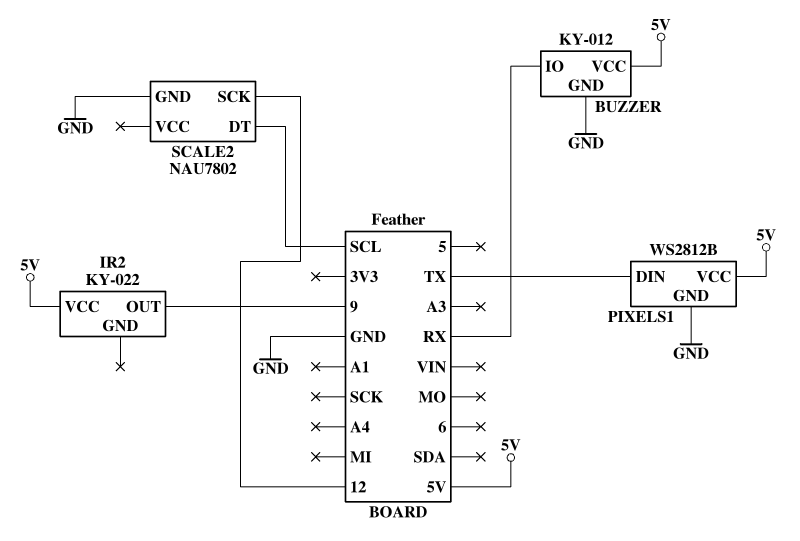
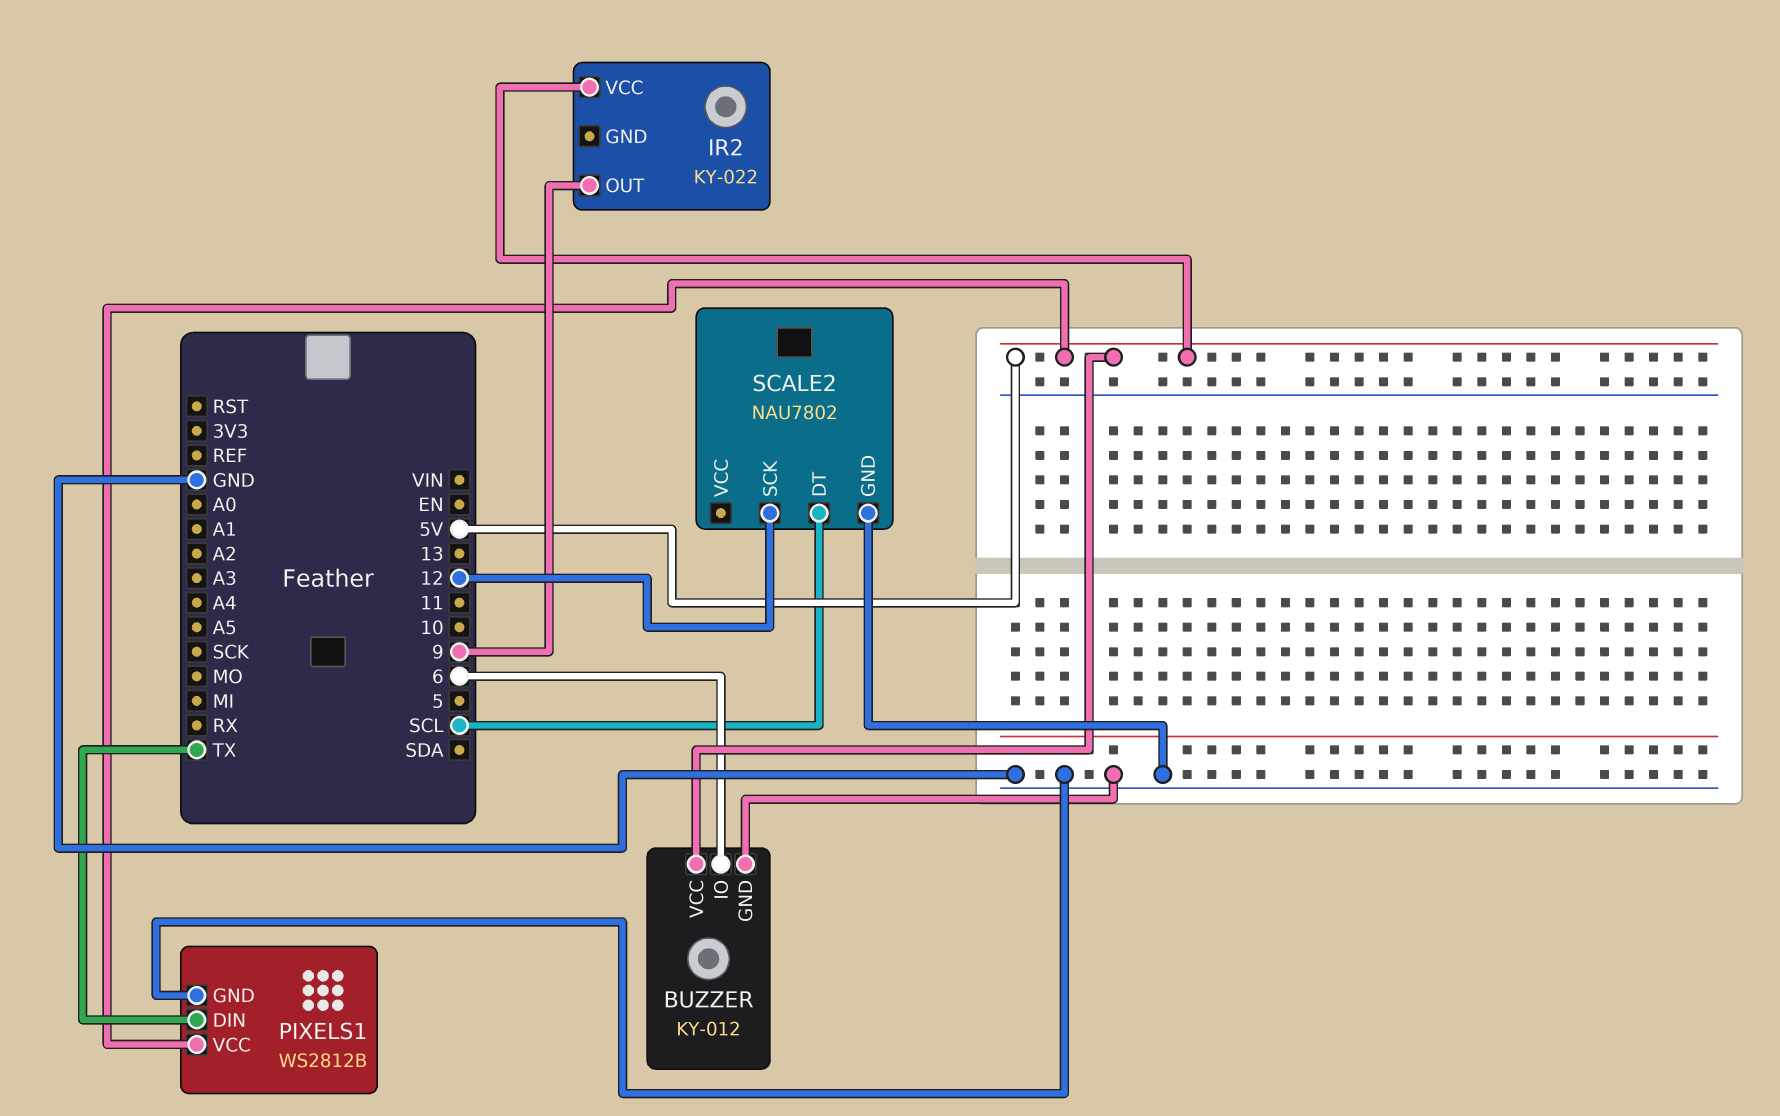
BUZZER pin IO: RX -> 6

